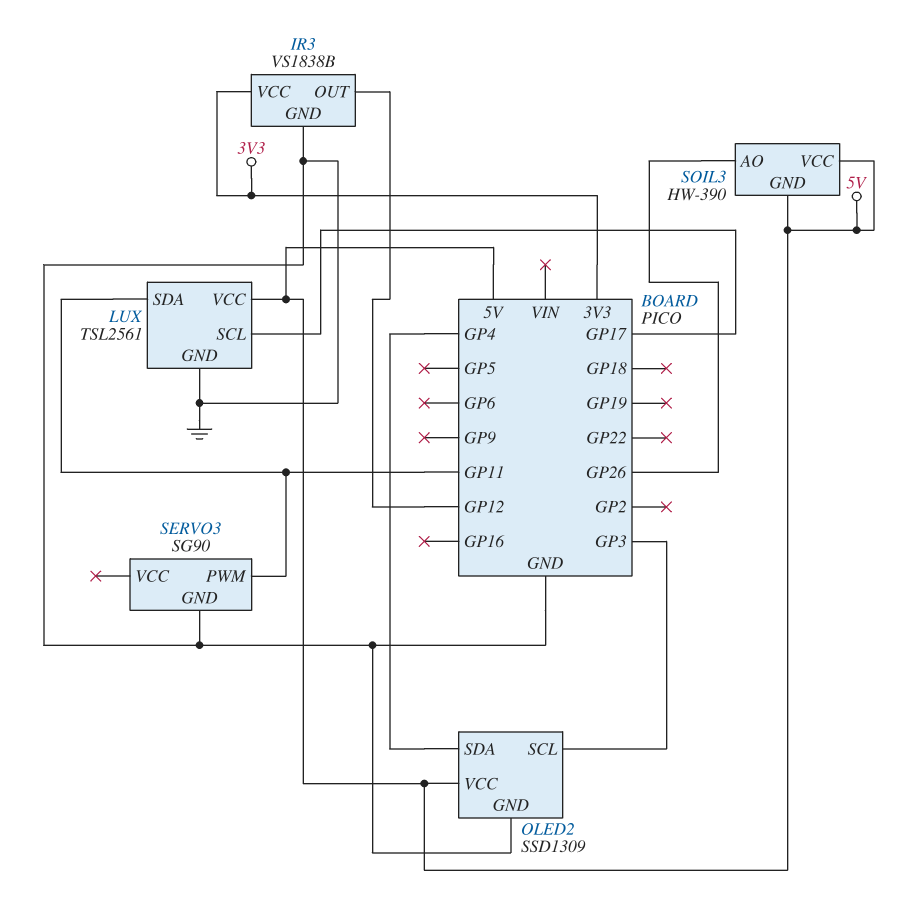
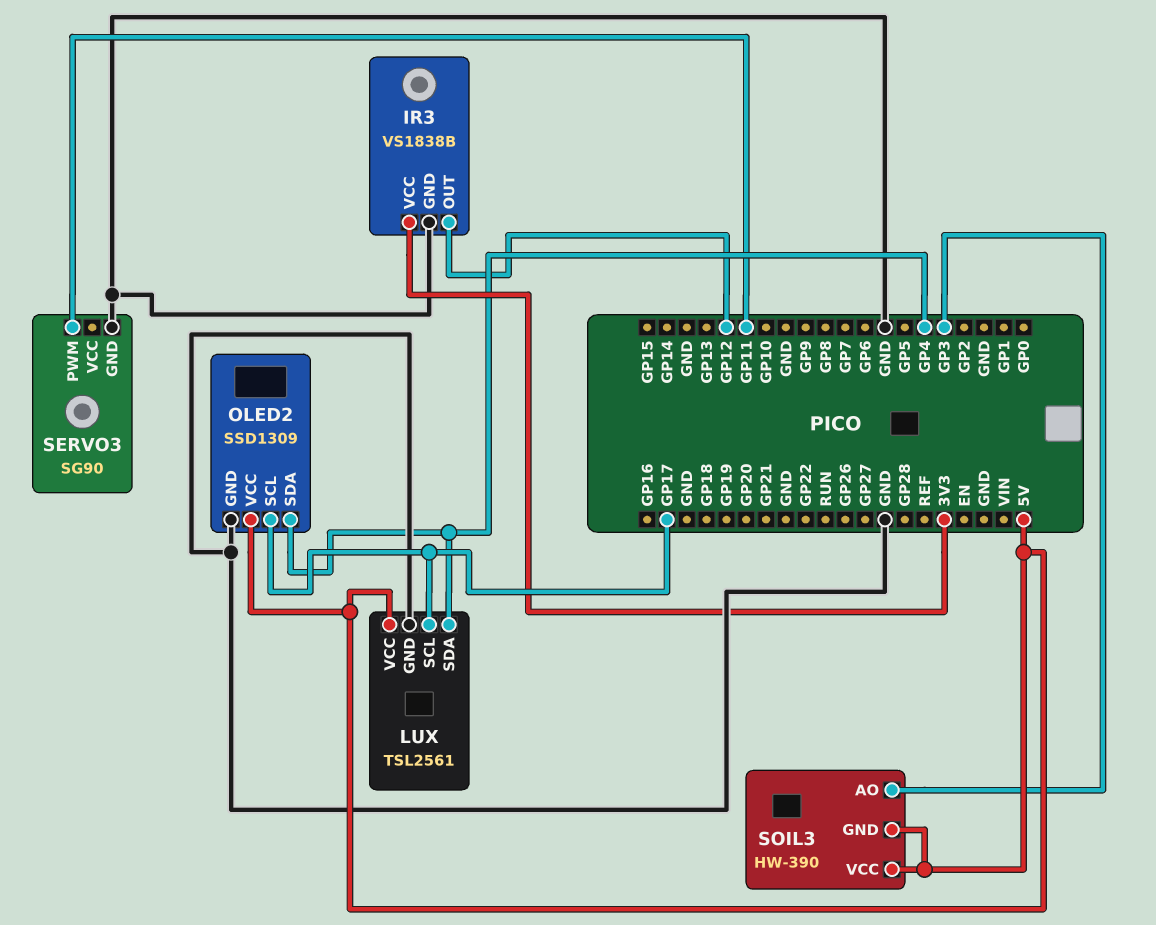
LUX pin SDA: GP11 -> GP4
OLED2 pin SCL: GP3 -> GP17
SOIL3 pin AO: GP26 -> GP3

